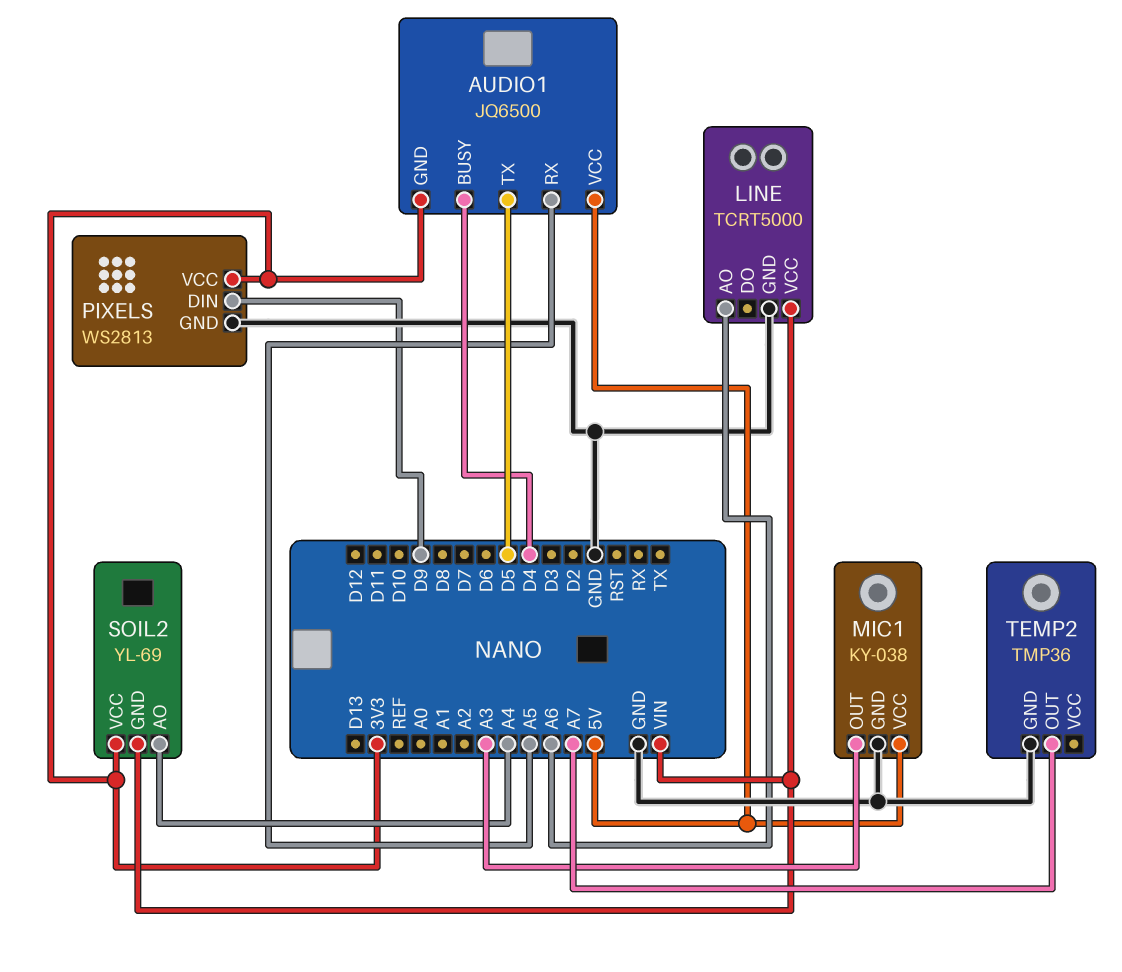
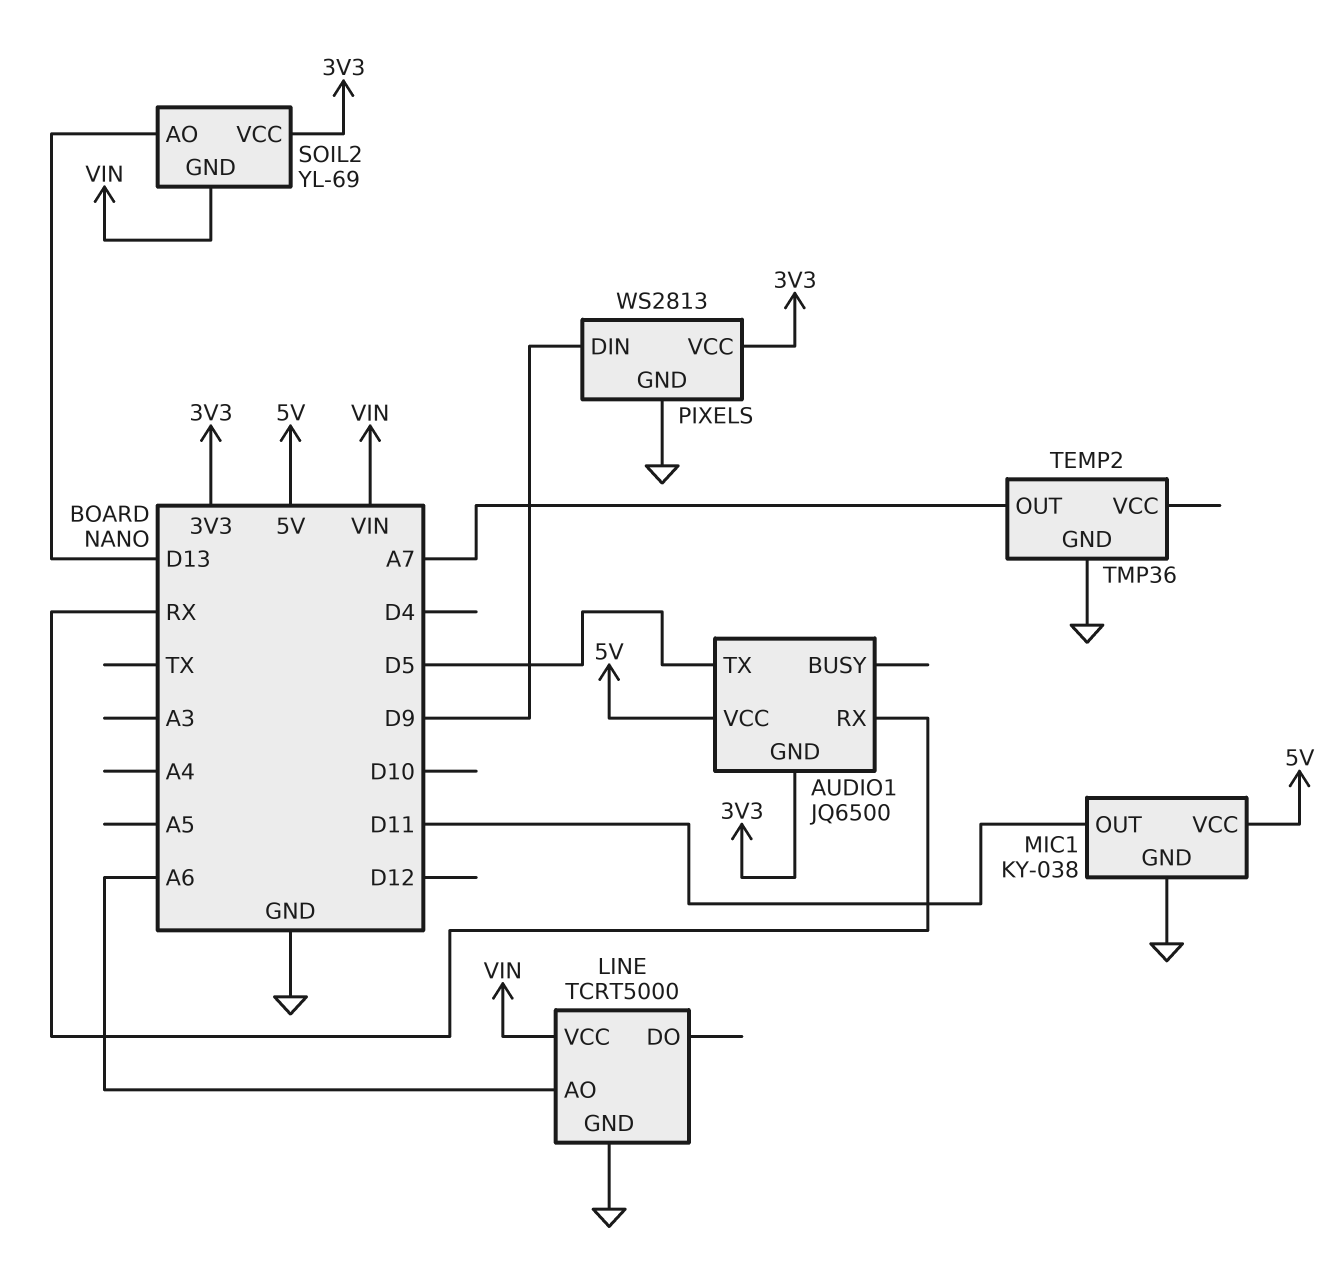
AUDIO1 pin BUSY: D4 -> none
AUDIO1 pin RX: A5 -> RX
MIC1 pin OUT: A3 -> D11
SOIL2 pin AO: A4 -> D13

